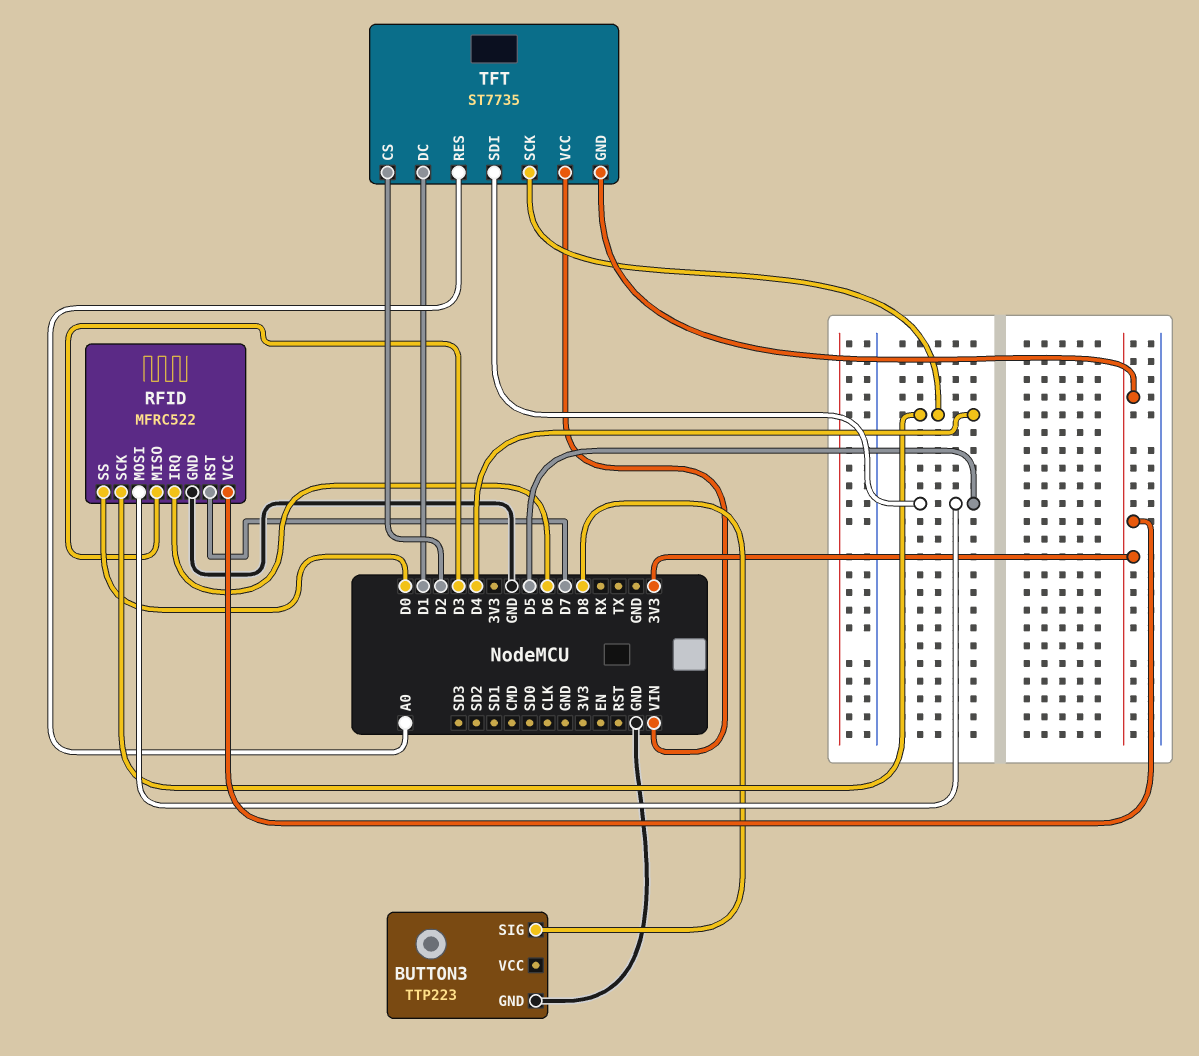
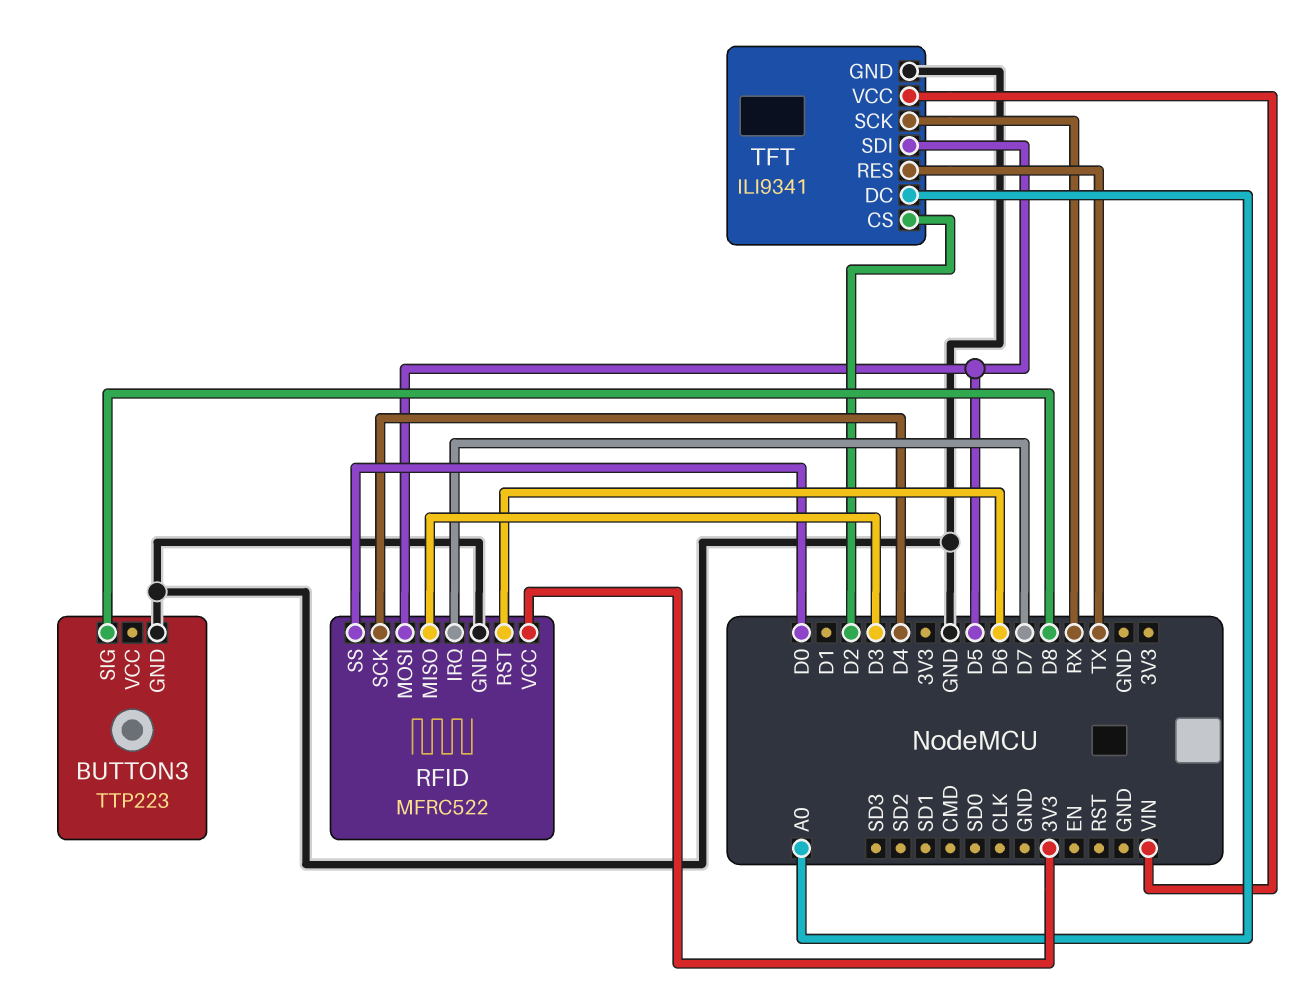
RFID pin IRQ: D6 -> D7
RFID pin RST: D7 -> D6
TFT: ST7735 -> ILI9341
TFT pin DC: D1 -> A0
TFT pin GND: 3V3 -> GND
TFT pin RES: A0 -> TX
TFT pin SCK: D4 -> RX

